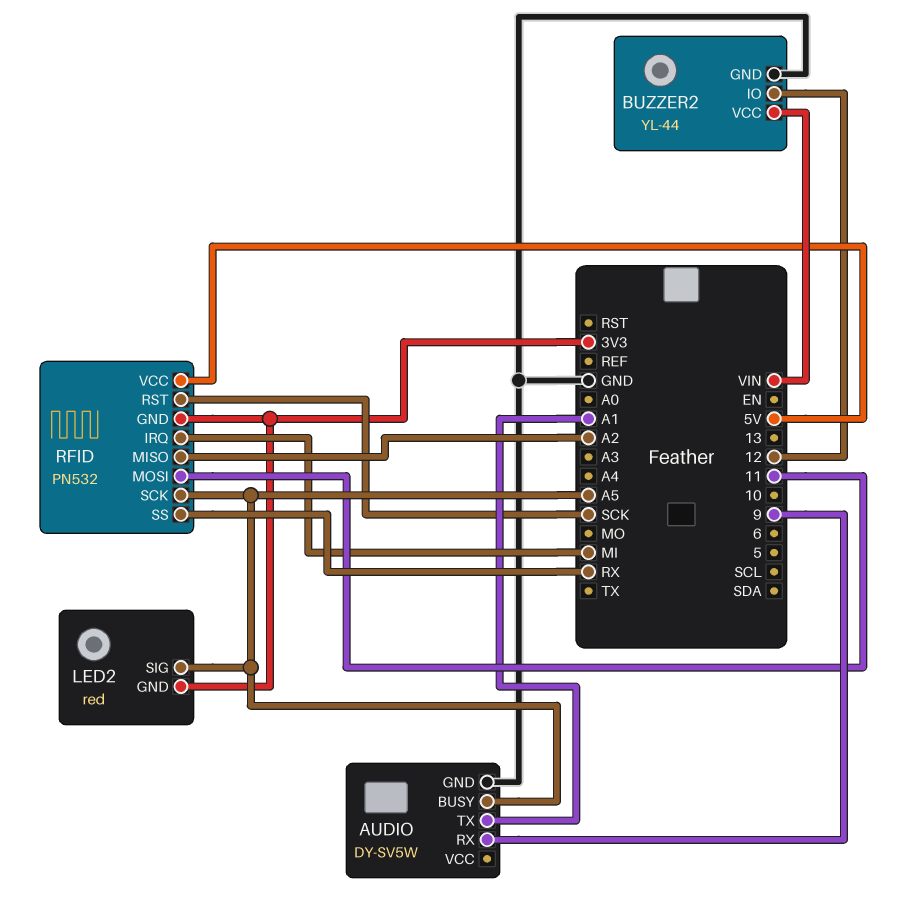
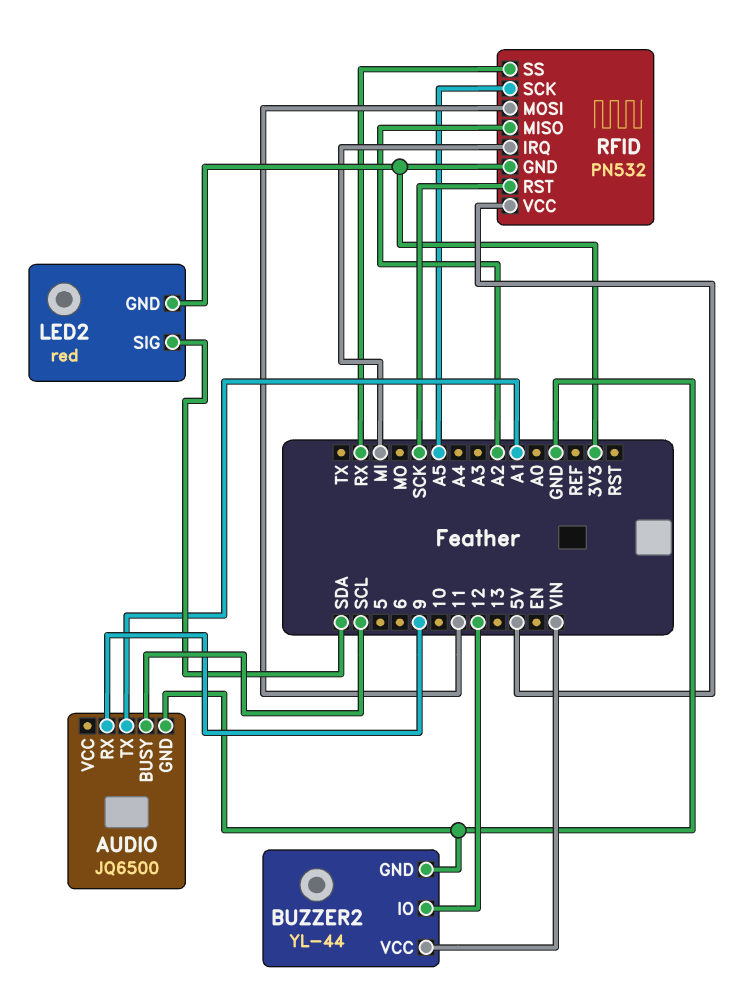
AUDIO: DY-SV5W -> JQ6500
AUDIO pin BUSY: A5 -> SCL
LED2 pin SIG: A5 -> SDA

